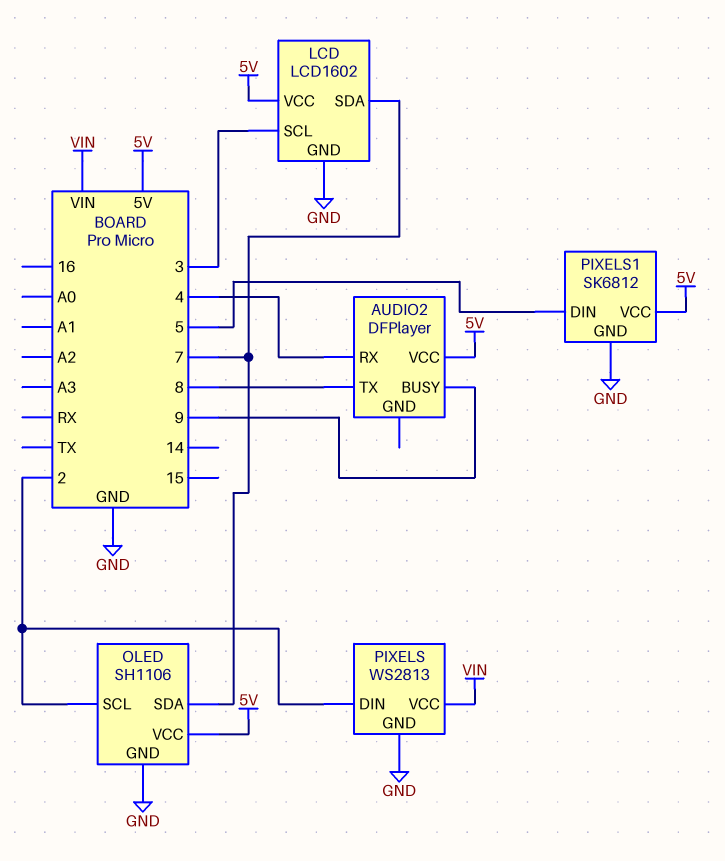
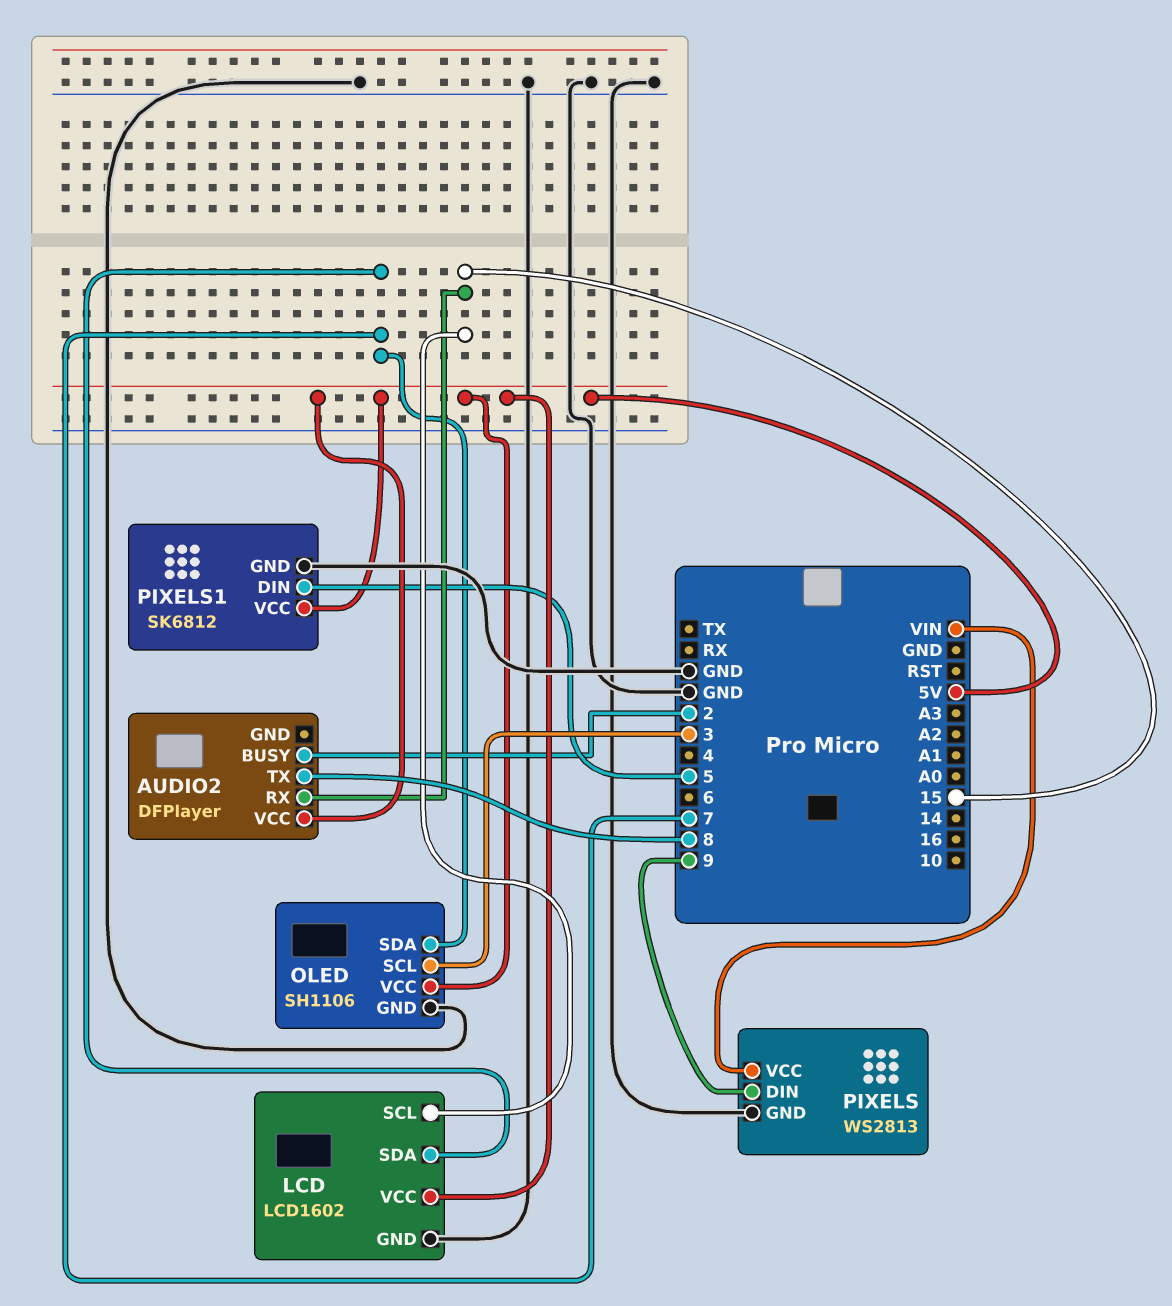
AUDIO2 pin BUSY: 9 -> 2
AUDIO2 pin RX: 4 -> 15
LCD pin SCL: 3 -> 15
OLED pin SCL: 2 -> 3
PIXELS pin DIN: 2 -> 9

